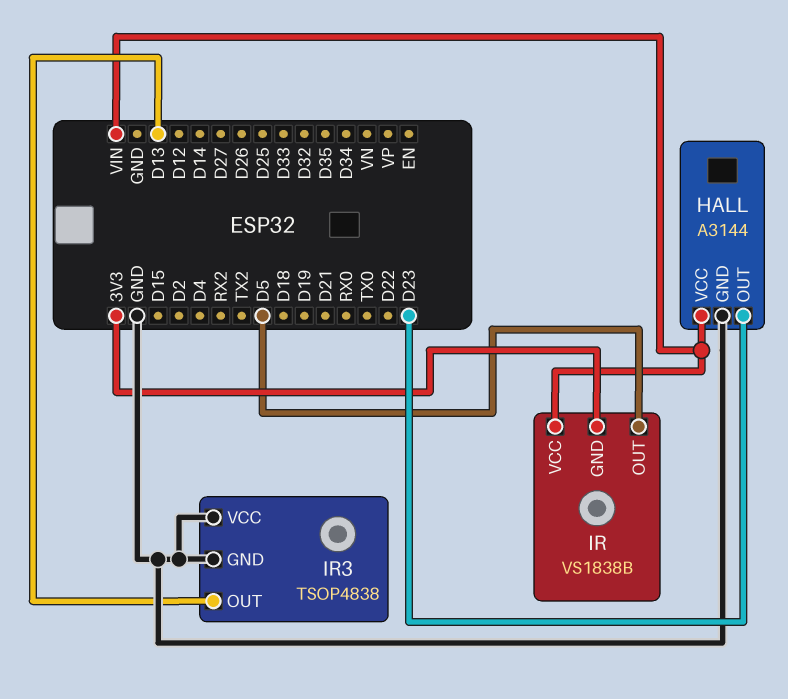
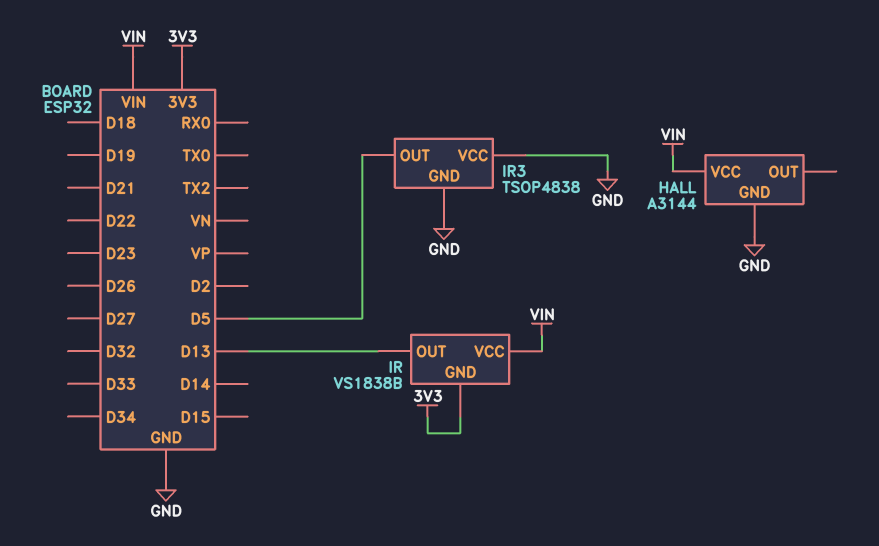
HALL pin OUT: D23 -> none
IR pin OUT: D5 -> D13
IR3 pin OUT: D13 -> D5

